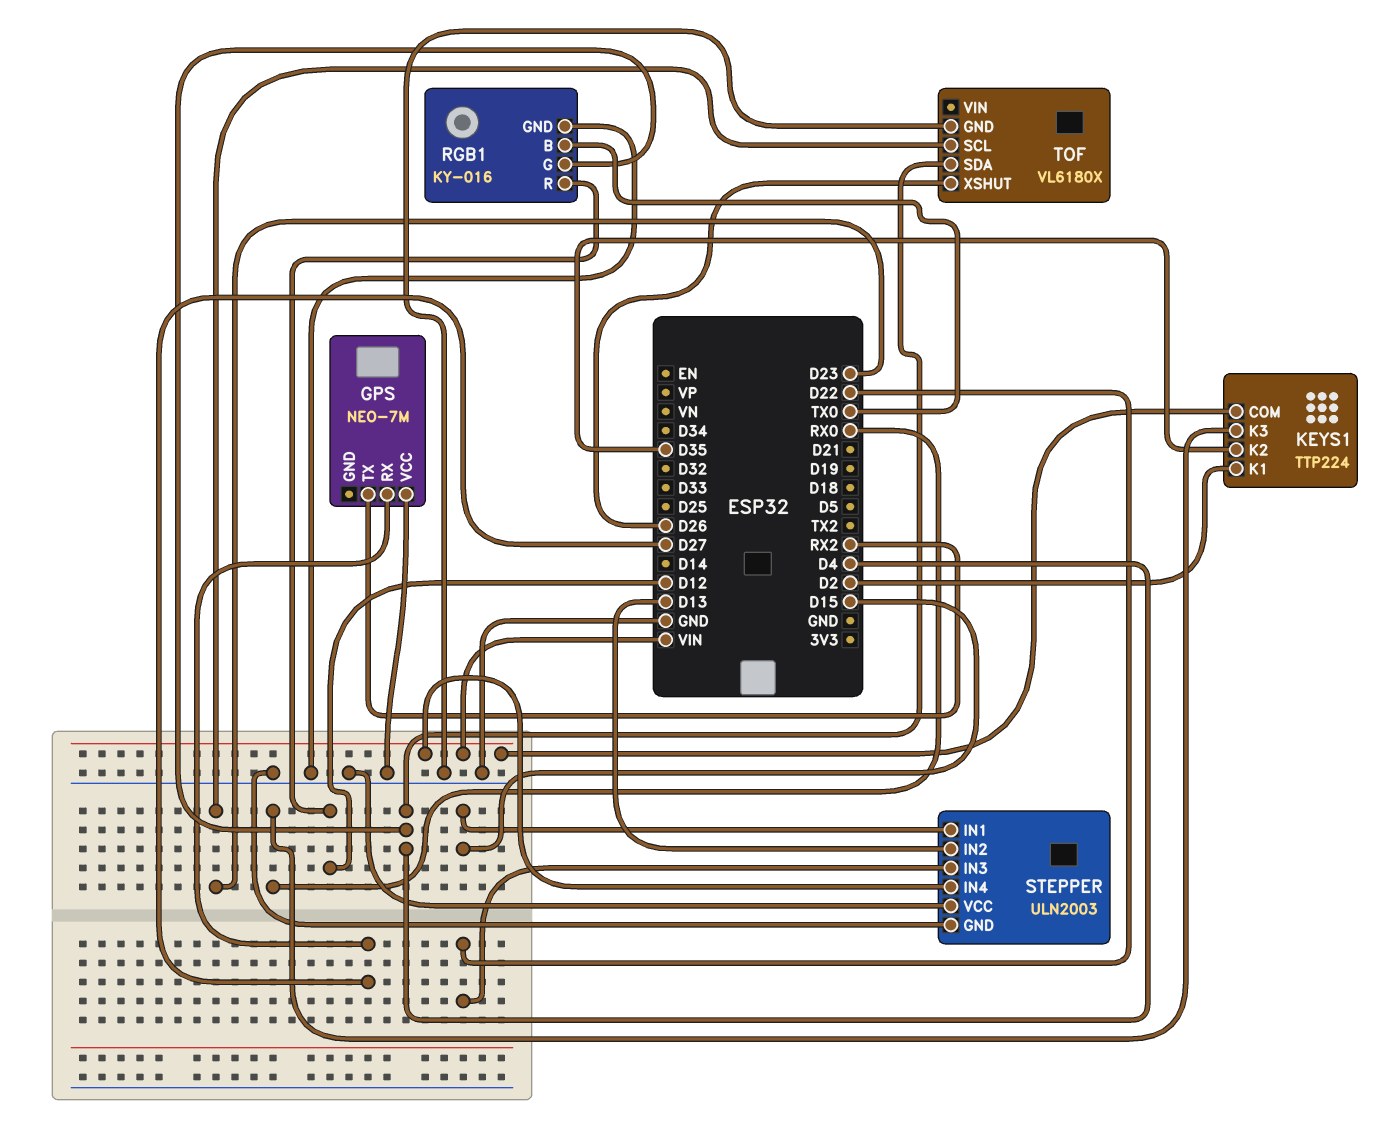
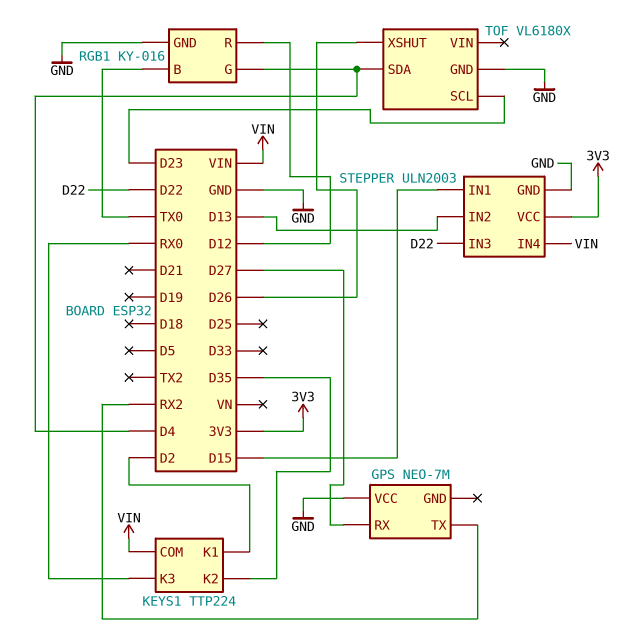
STEPPER pin VCC: GND -> 3V3

